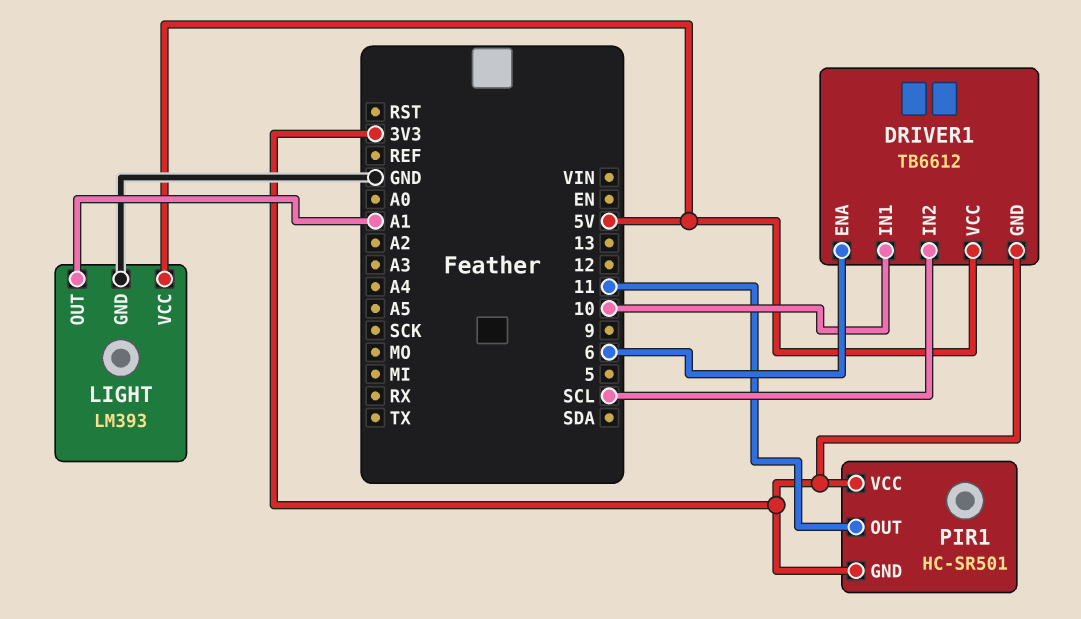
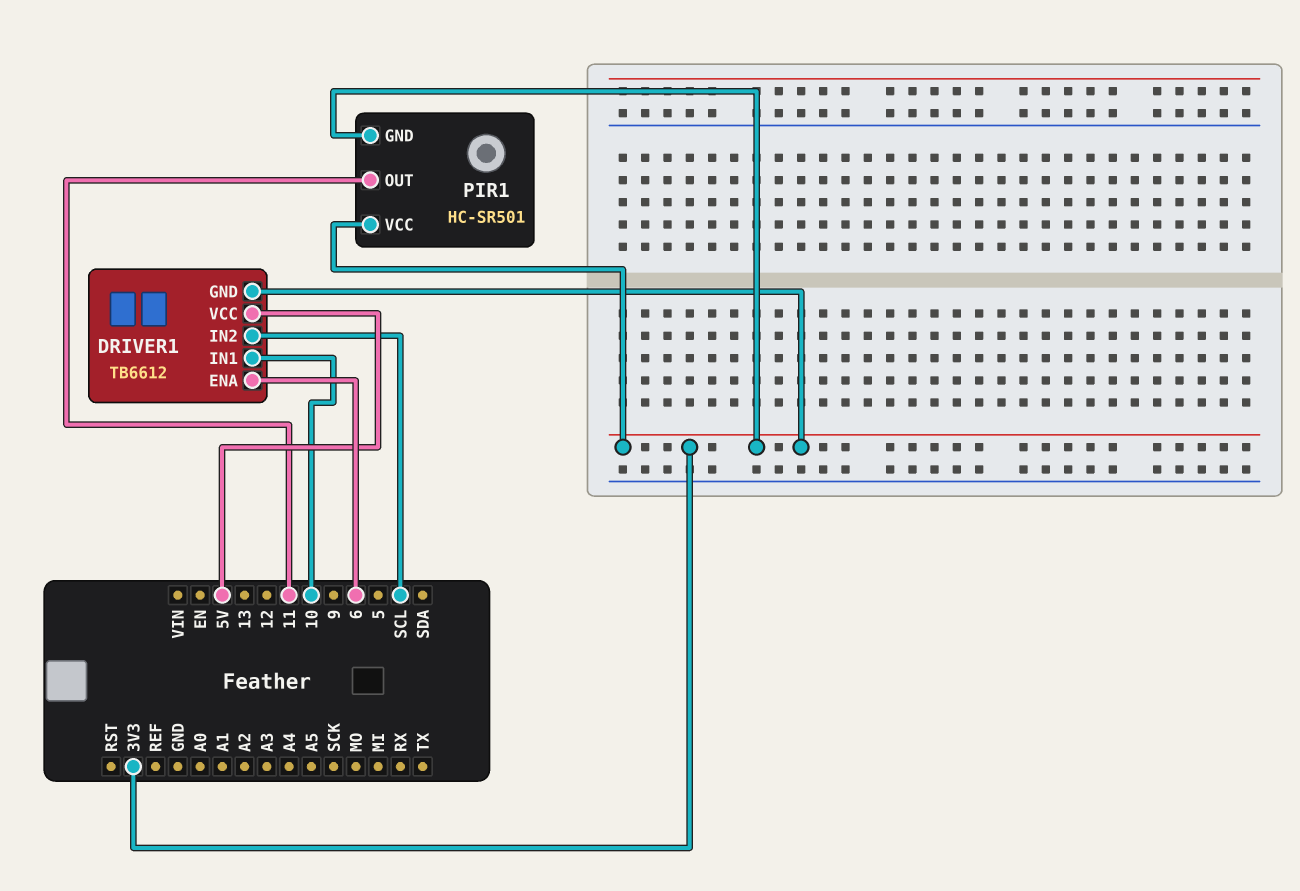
LIGHT: LM393 -> none
LIGHT pin GND: GND -> none
LIGHT pin OUT: A1 -> none
LIGHT pin VCC: 5V -> none

